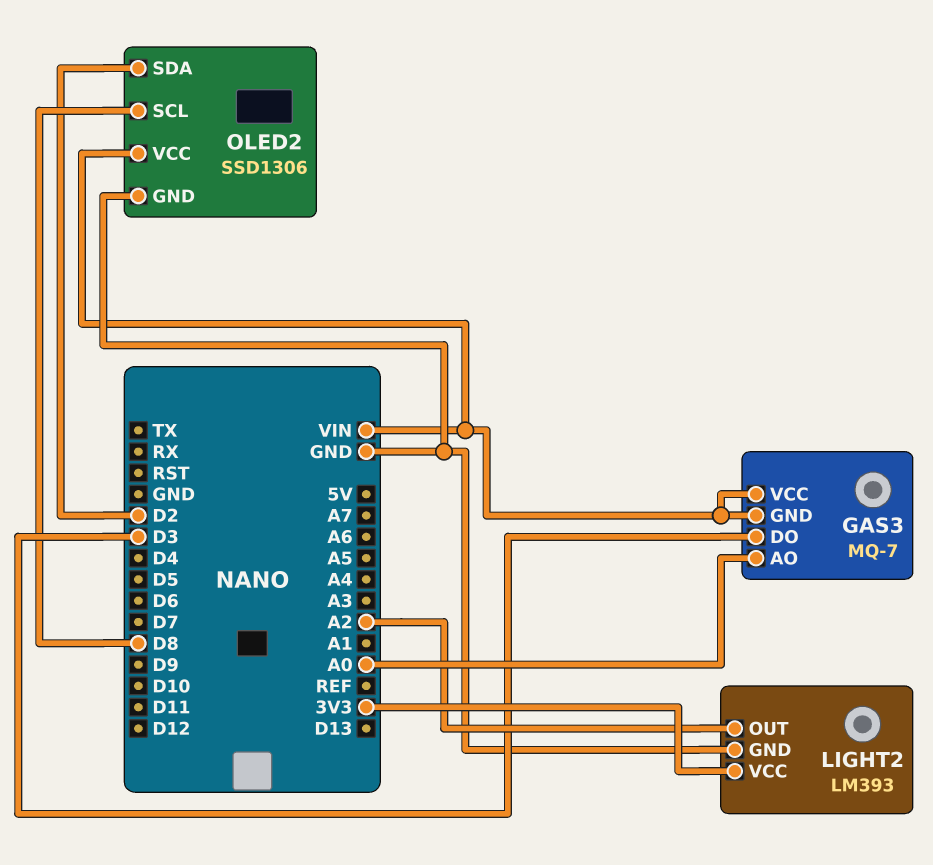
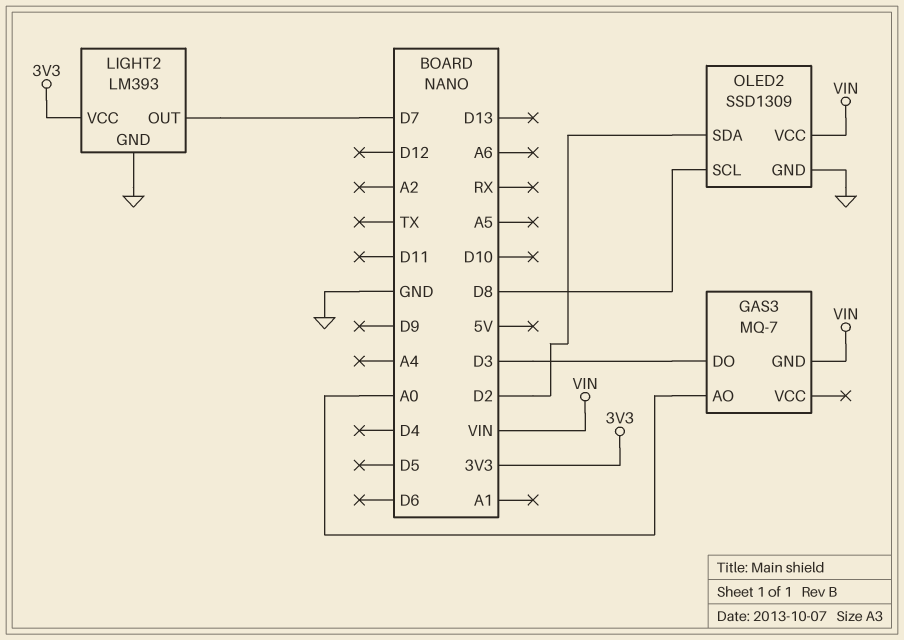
GAS3 pin VCC: VIN -> none
LIGHT2 pin OUT: A2 -> D7
OLED2: SSD1306 -> SSD1309

